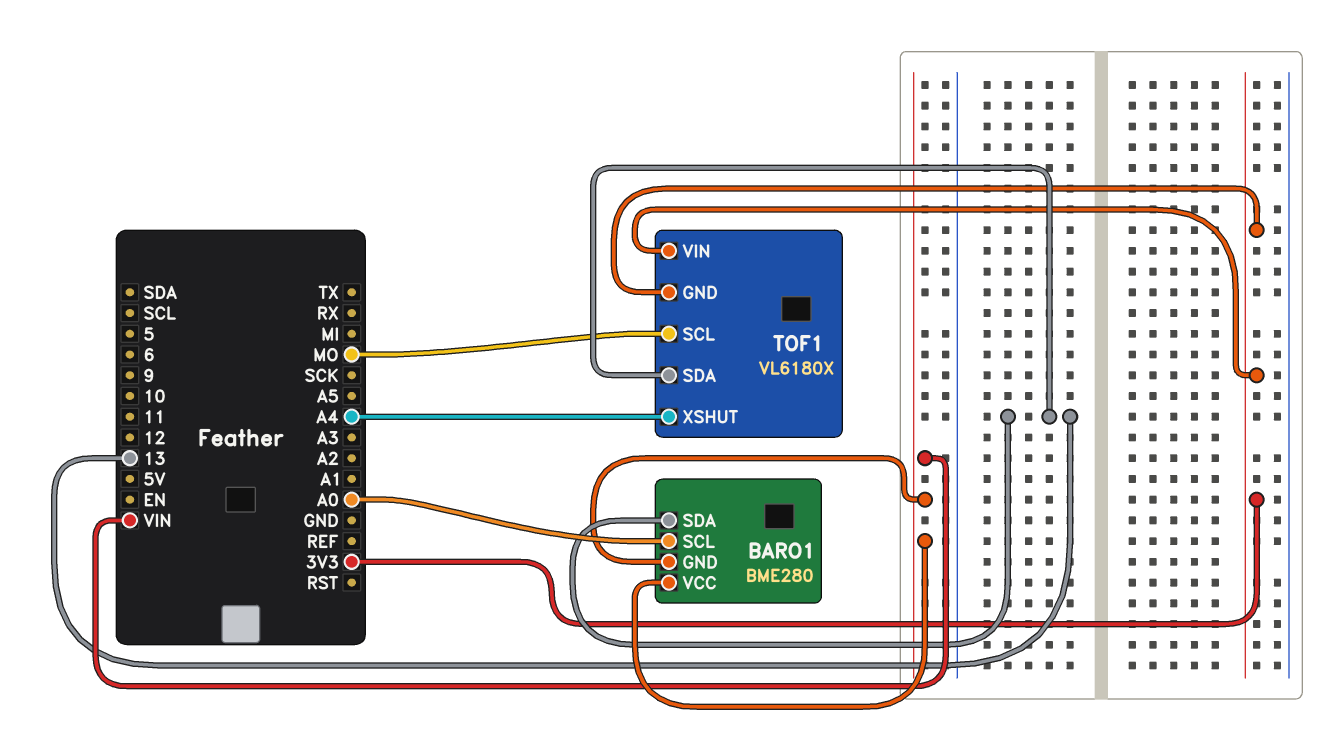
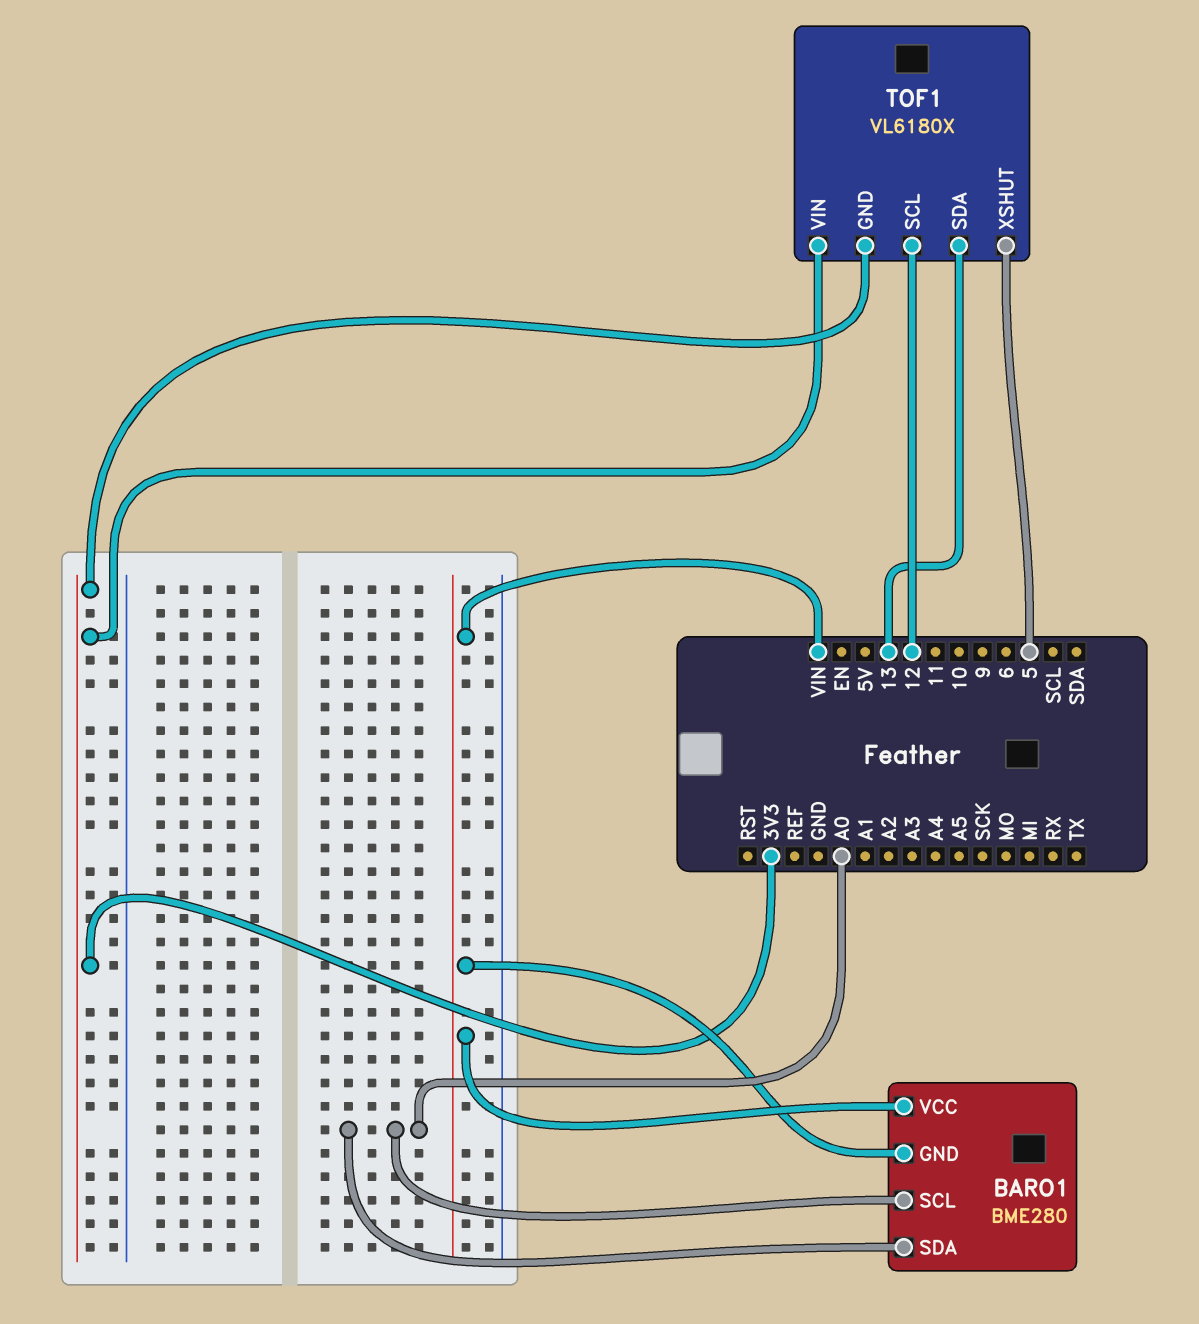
BARO1 pin SDA: 13 -> A0
TOF1 pin SCL: MO -> 12
TOF1 pin XSHUT: A4 -> 5

